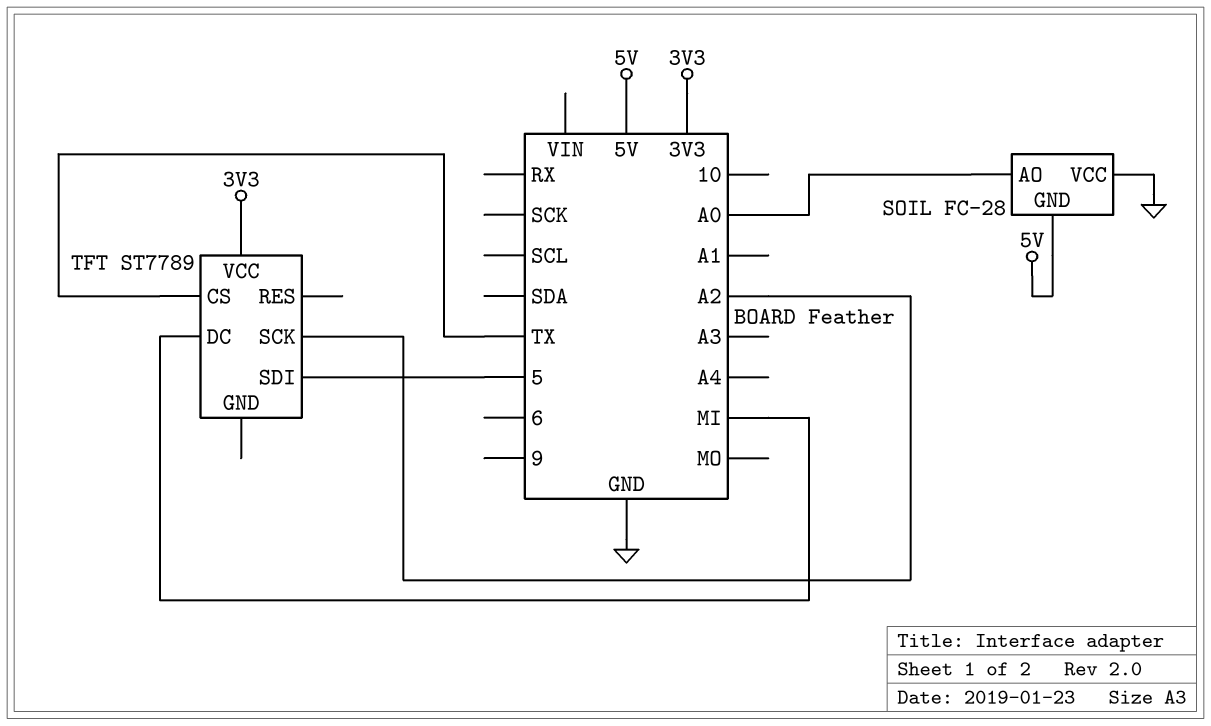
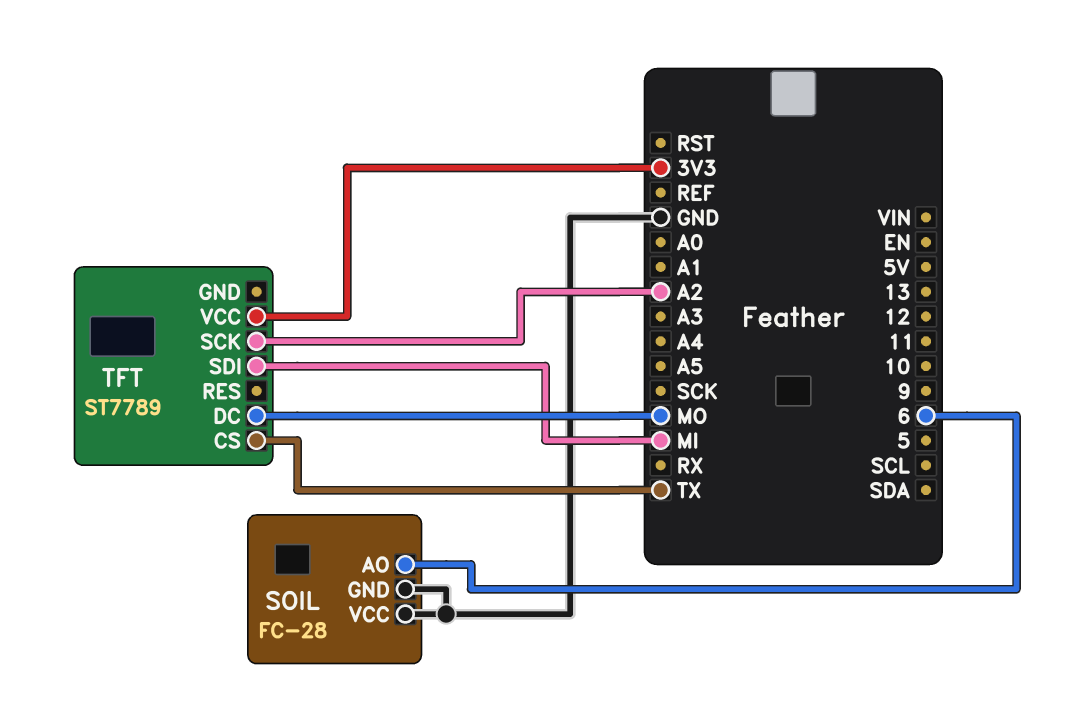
SOIL pin AO: A0 -> 6
SOIL pin GND: 5V -> GND
TFT pin DC: MI -> MO
TFT pin SDI: 5 -> MI

